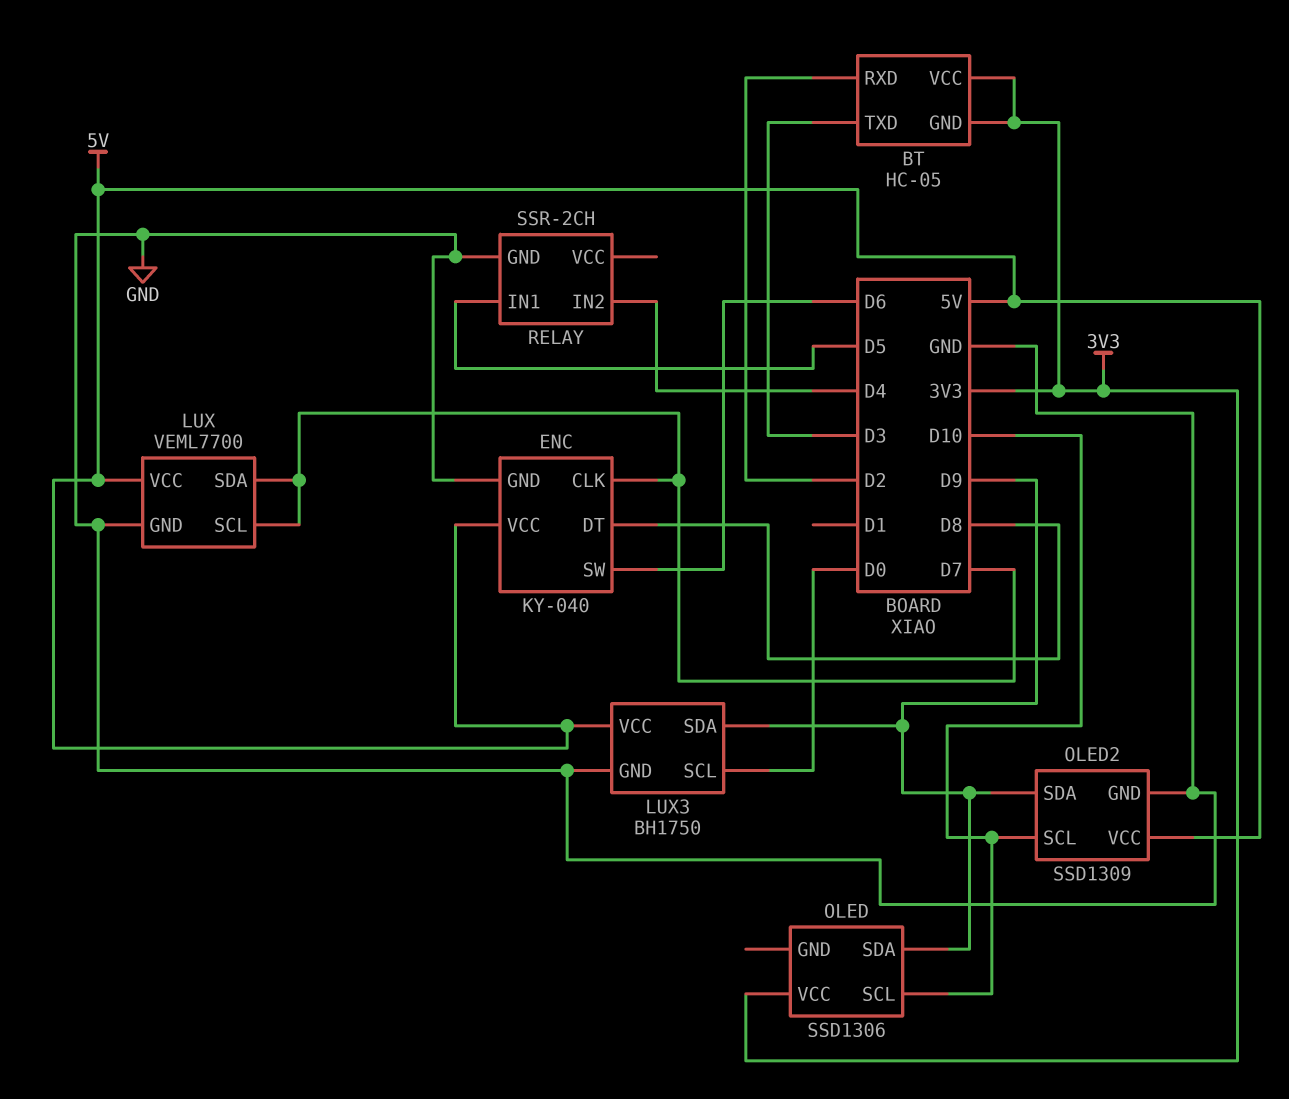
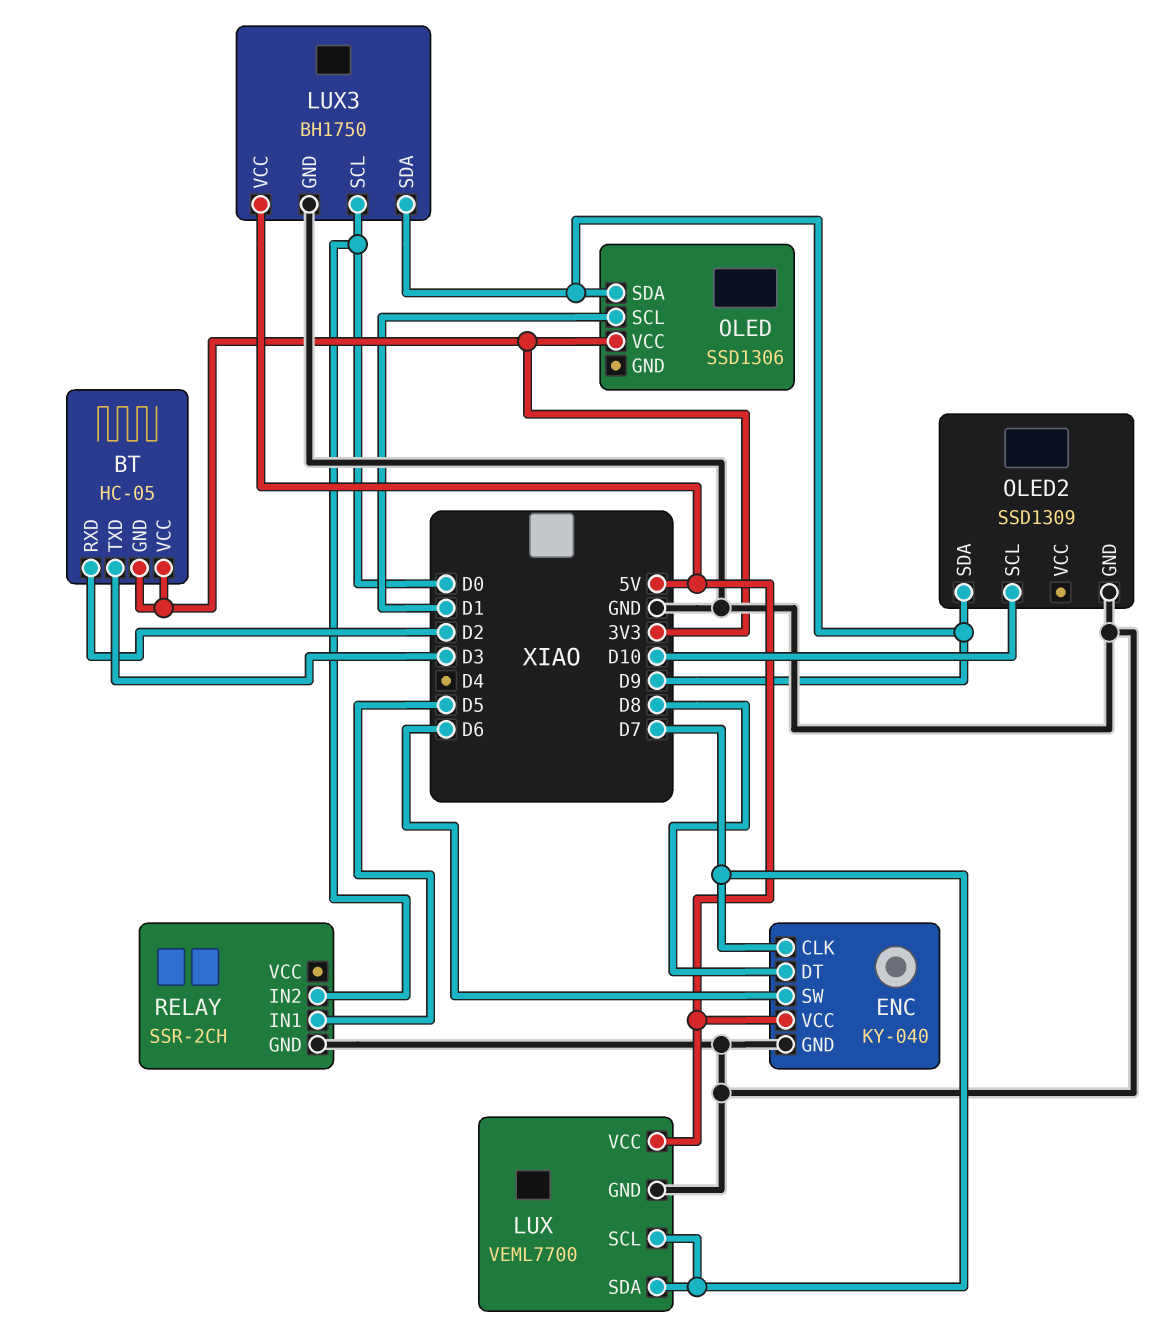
OLED pin SCL: D10 -> D1
OLED2 pin VCC: 5V -> none
RELAY pin IN2: D4 -> D0

